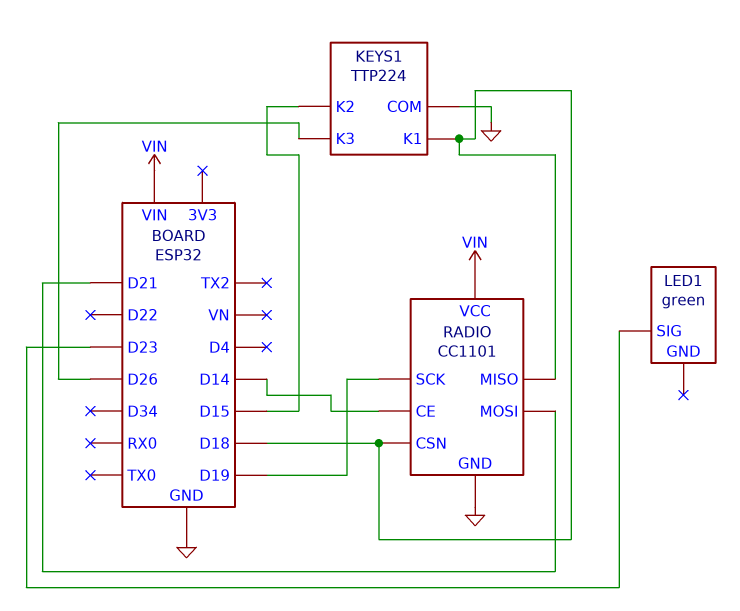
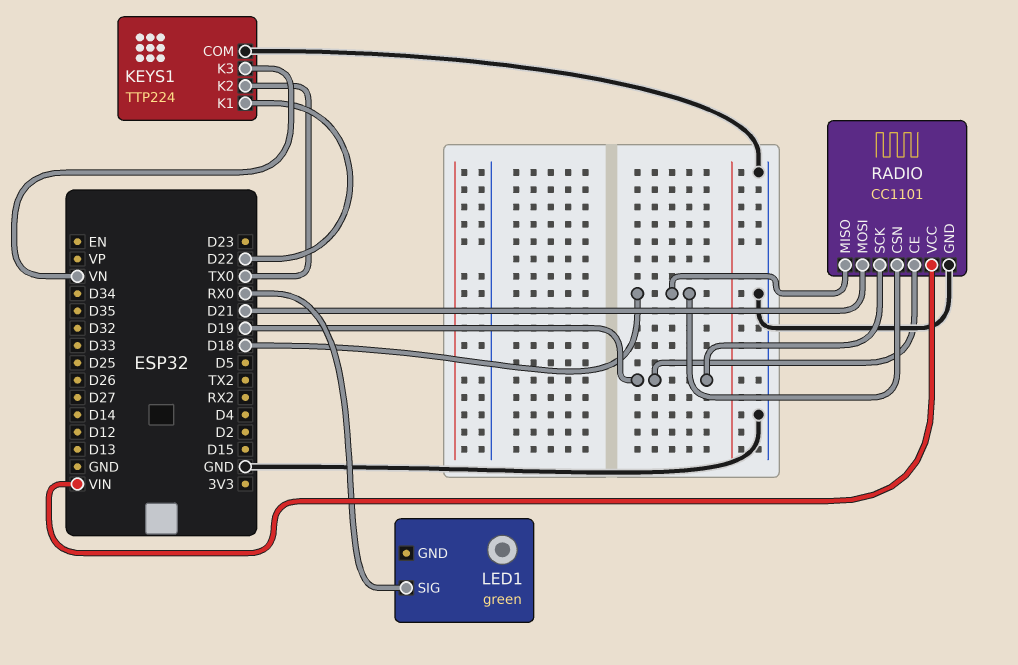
KEYS1 pin K1: D18 -> D22
KEYS1 pin K2: D15 -> TX0
KEYS1 pin K3: D26 -> VN
LED1 pin SIG: D23 -> RX0
RADIO pin CE: D14 -> D19

